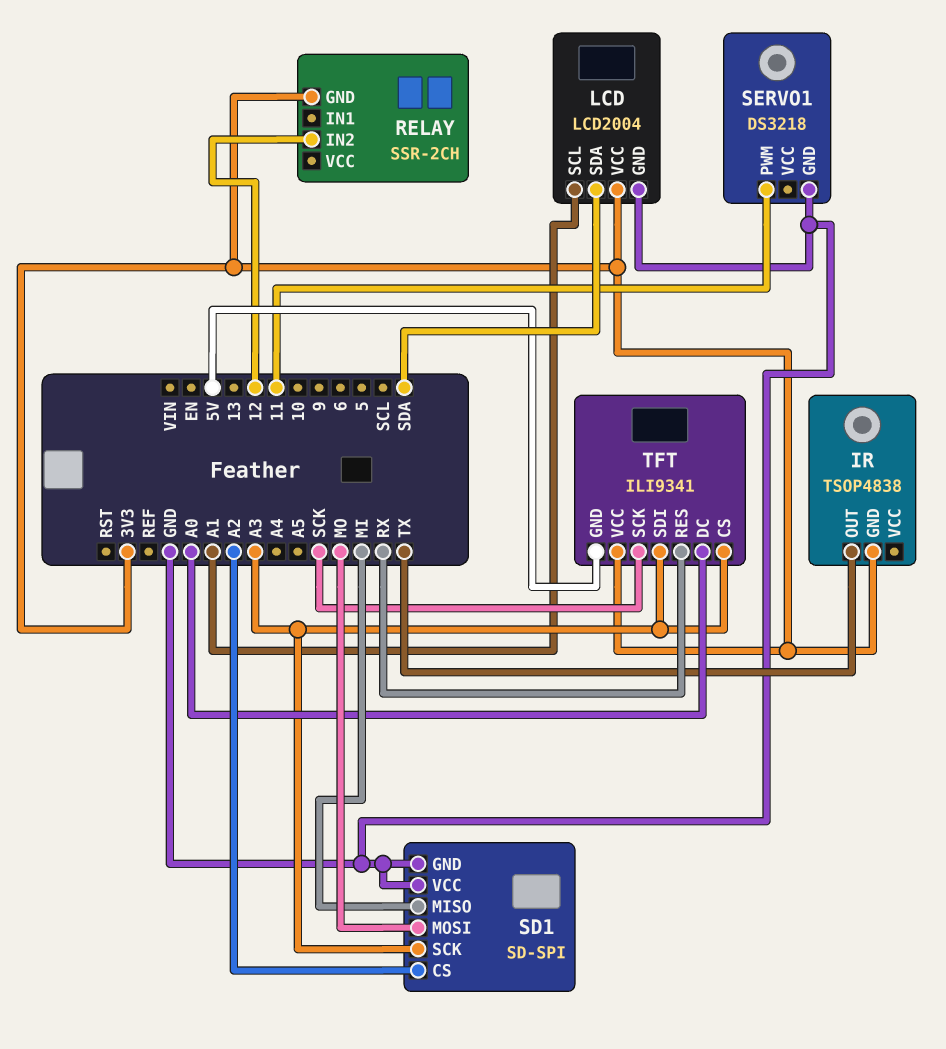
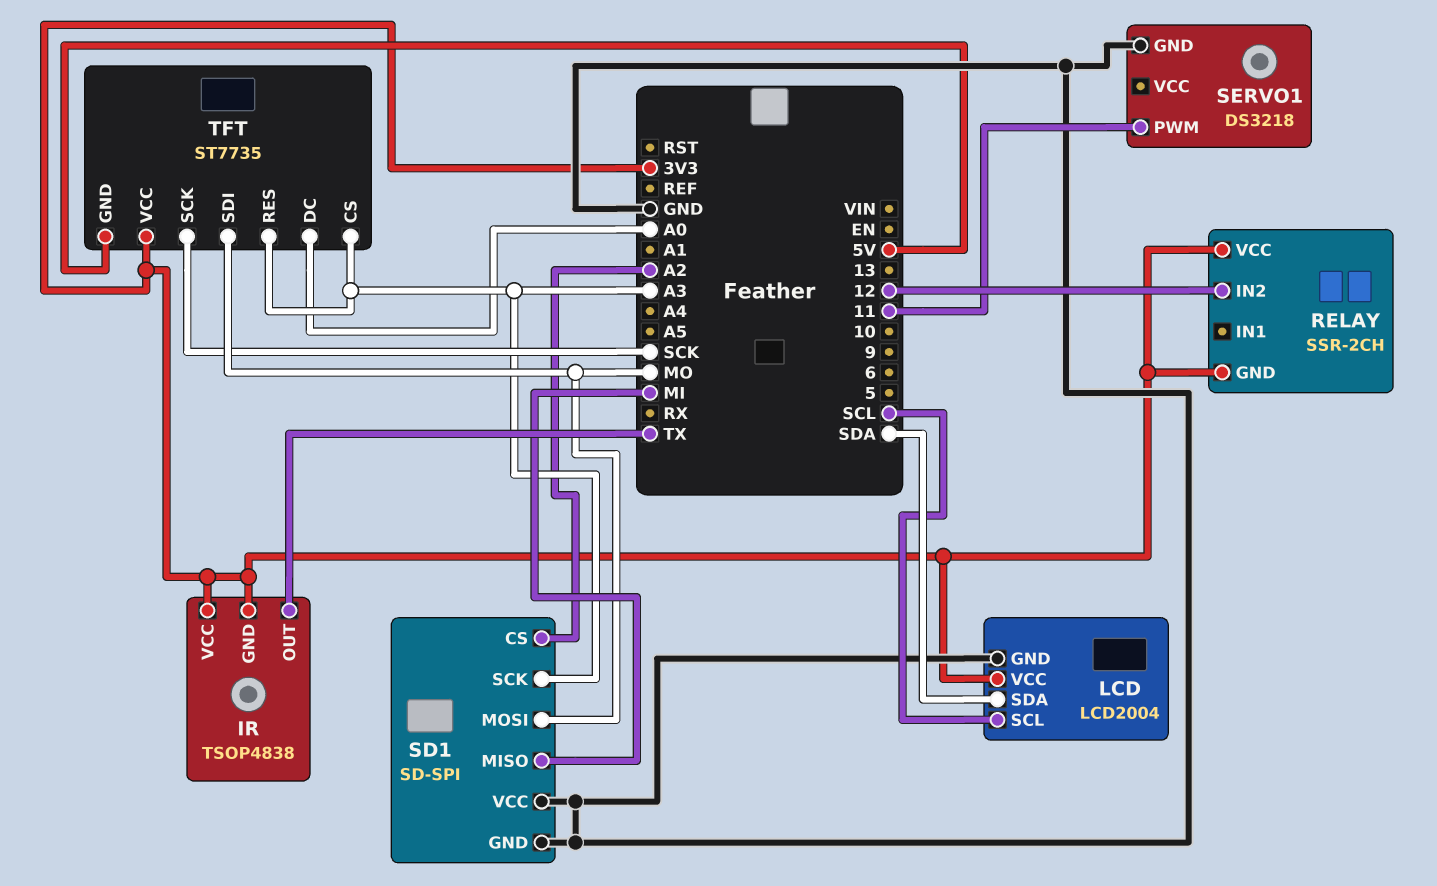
IR pin VCC: none -> 3V3
LCD pin SCL: A1 -> SCL
RELAY pin VCC: none -> 3V3
TFT: ILI9341 -> ST7735
TFT pin RES: RX -> A3
TFT pin SDI: A3 -> MO

